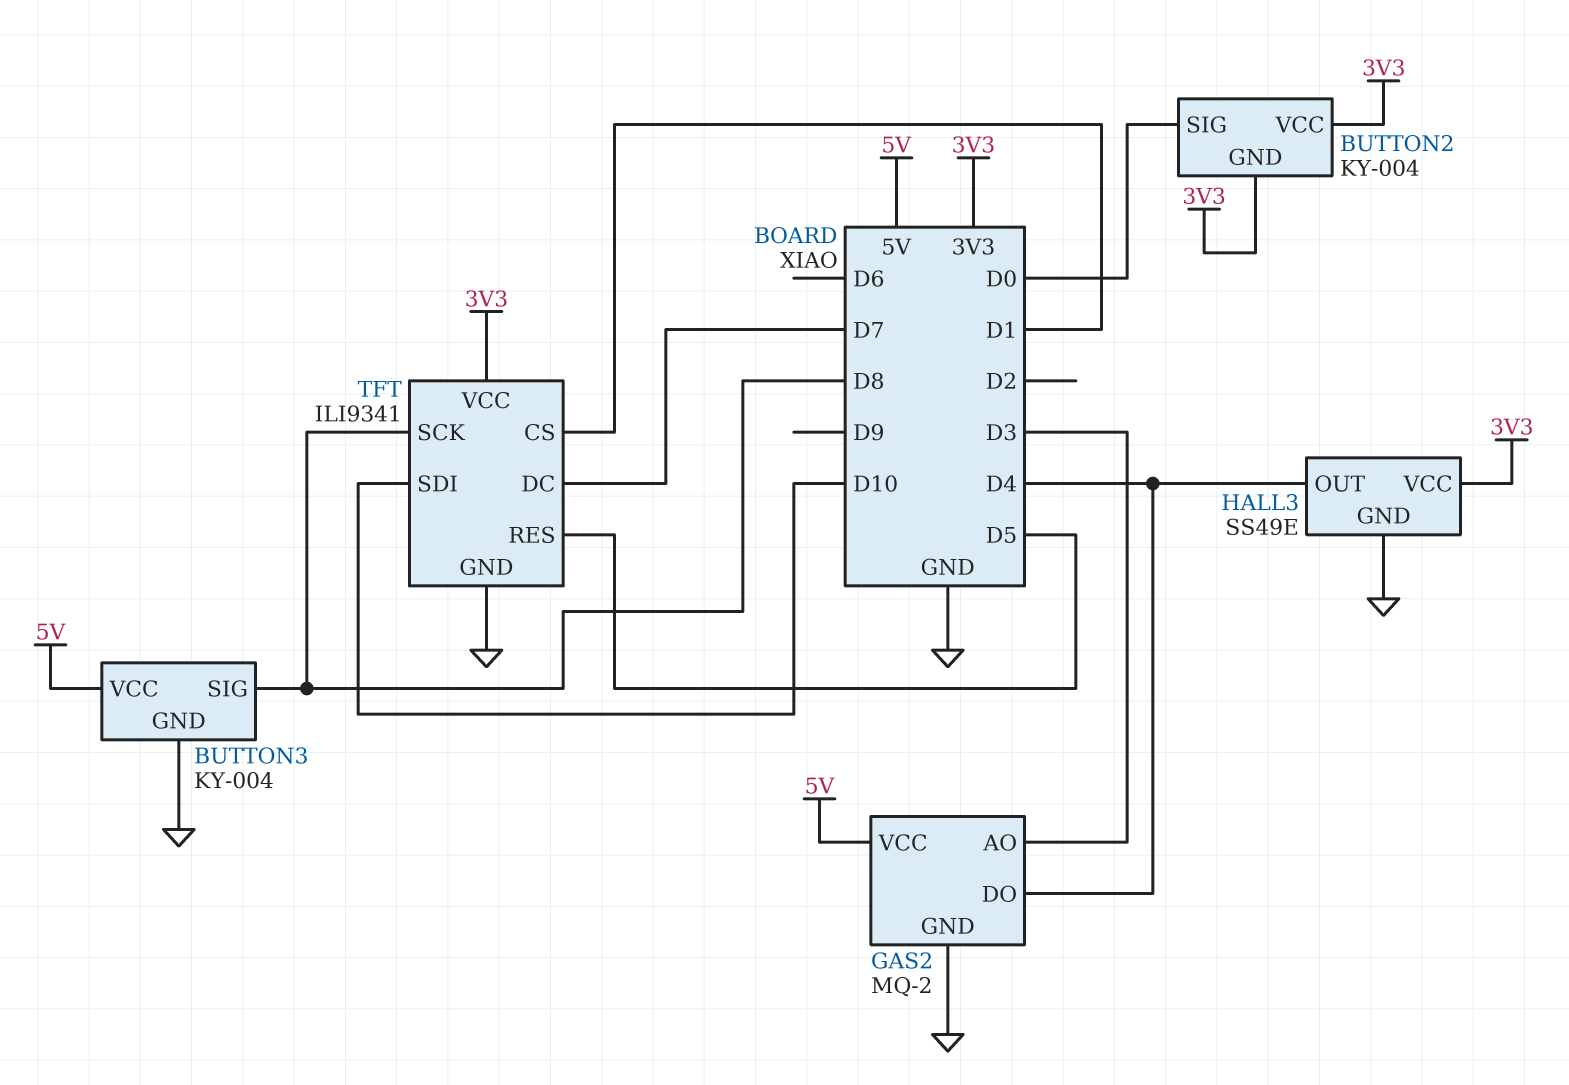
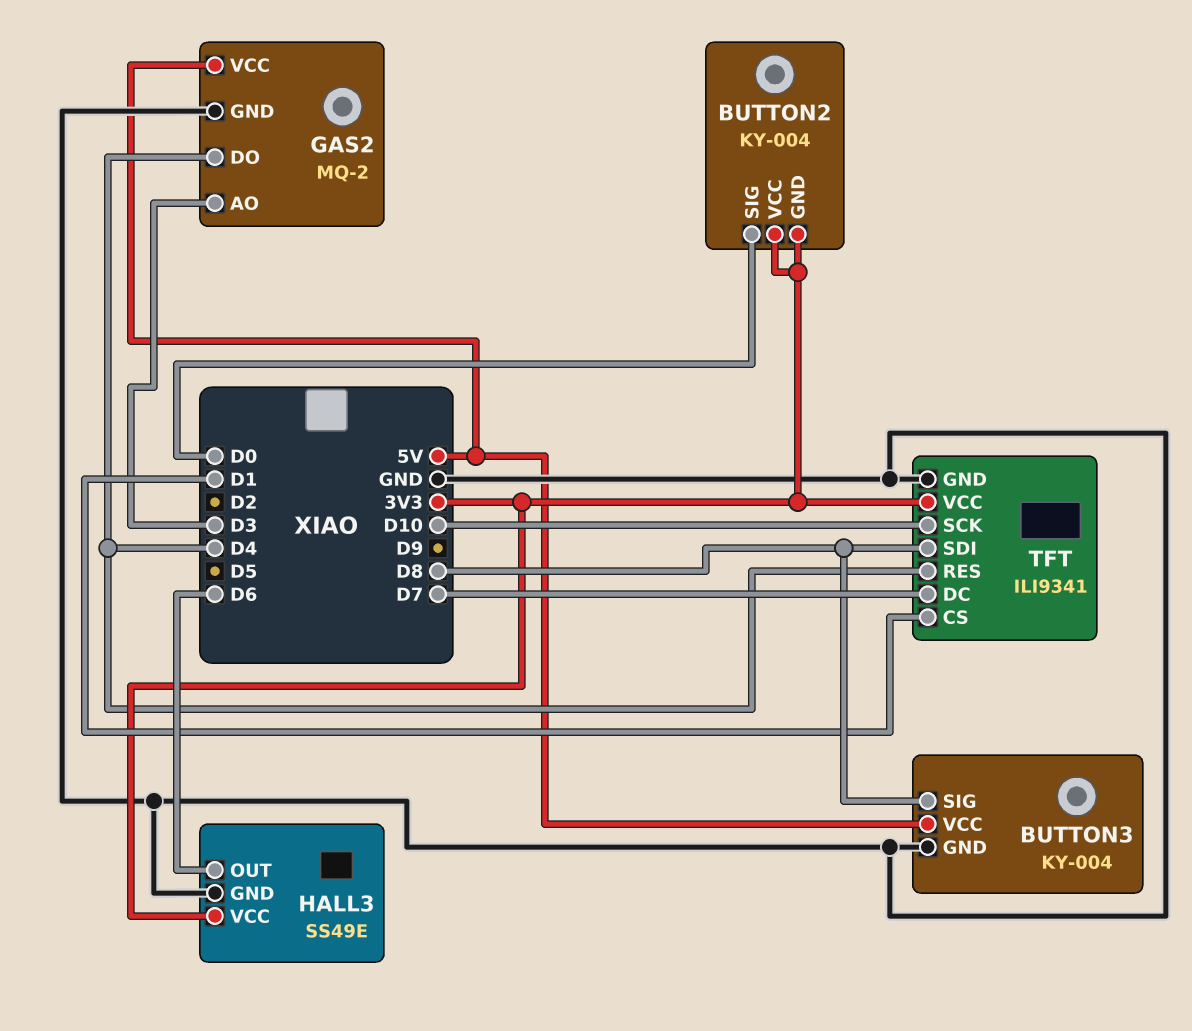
HALL3 pin OUT: D4 -> D6
TFT pin RES: D5 -> D4
TFT pin SCK: D8 -> D10
TFT pin SDI: D10 -> D8

